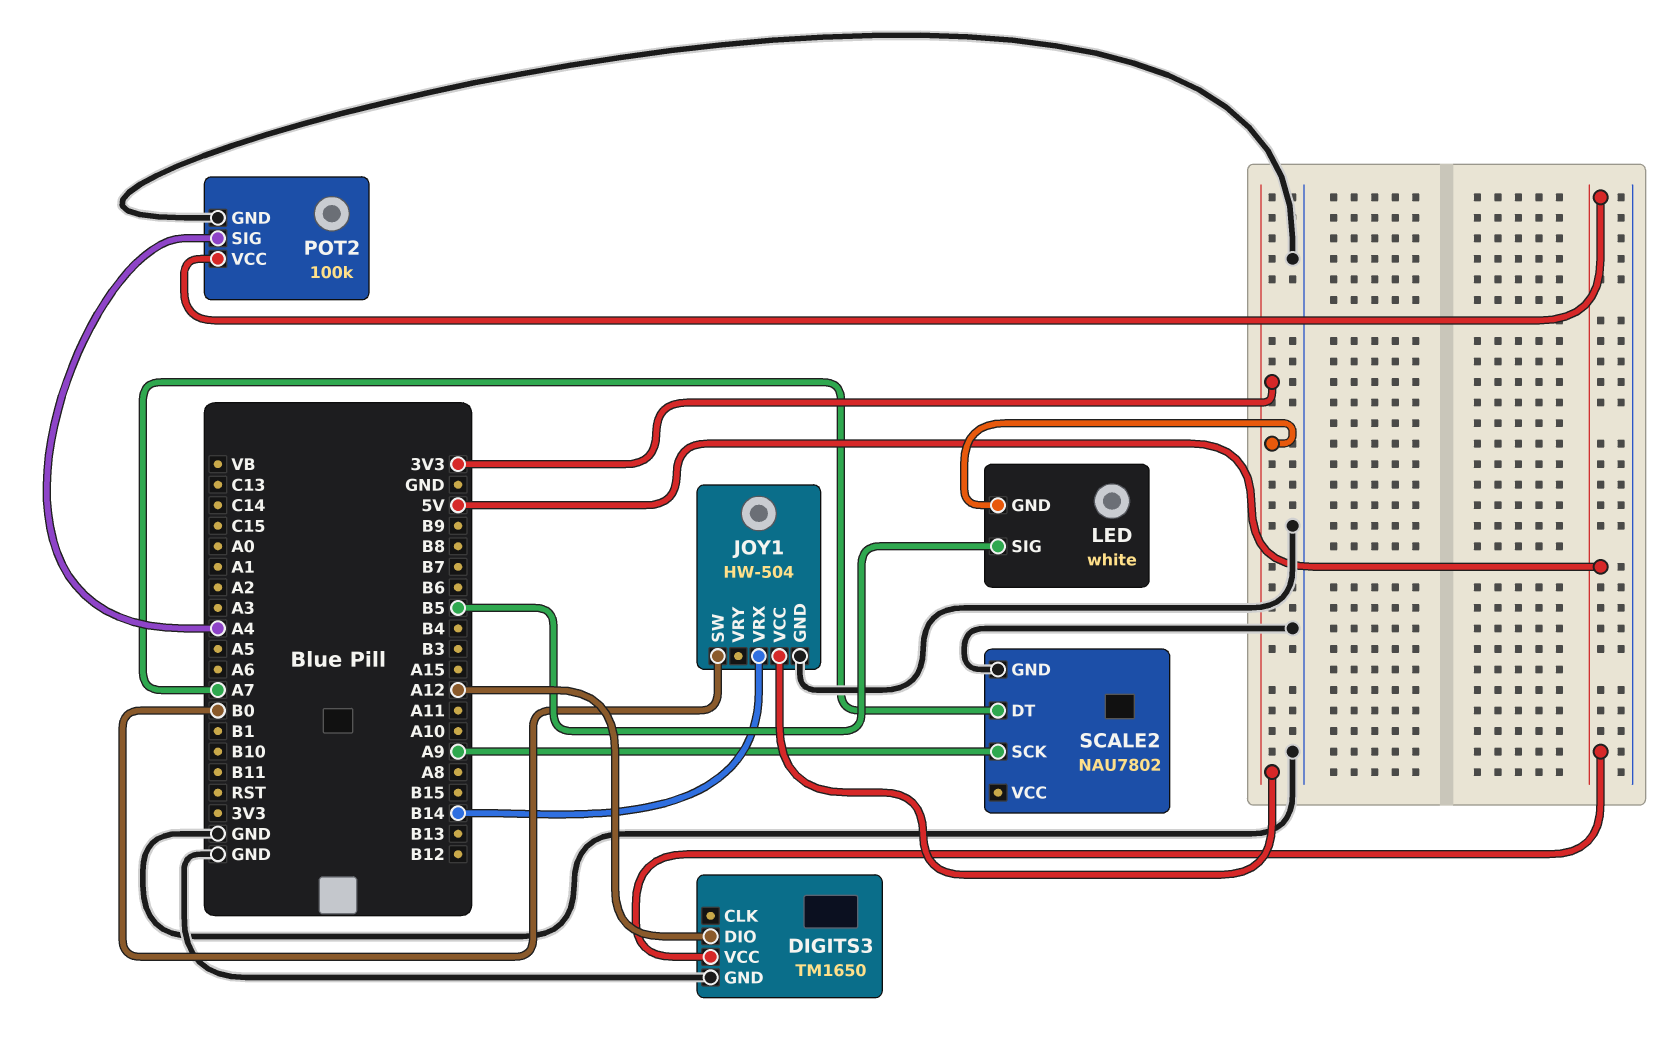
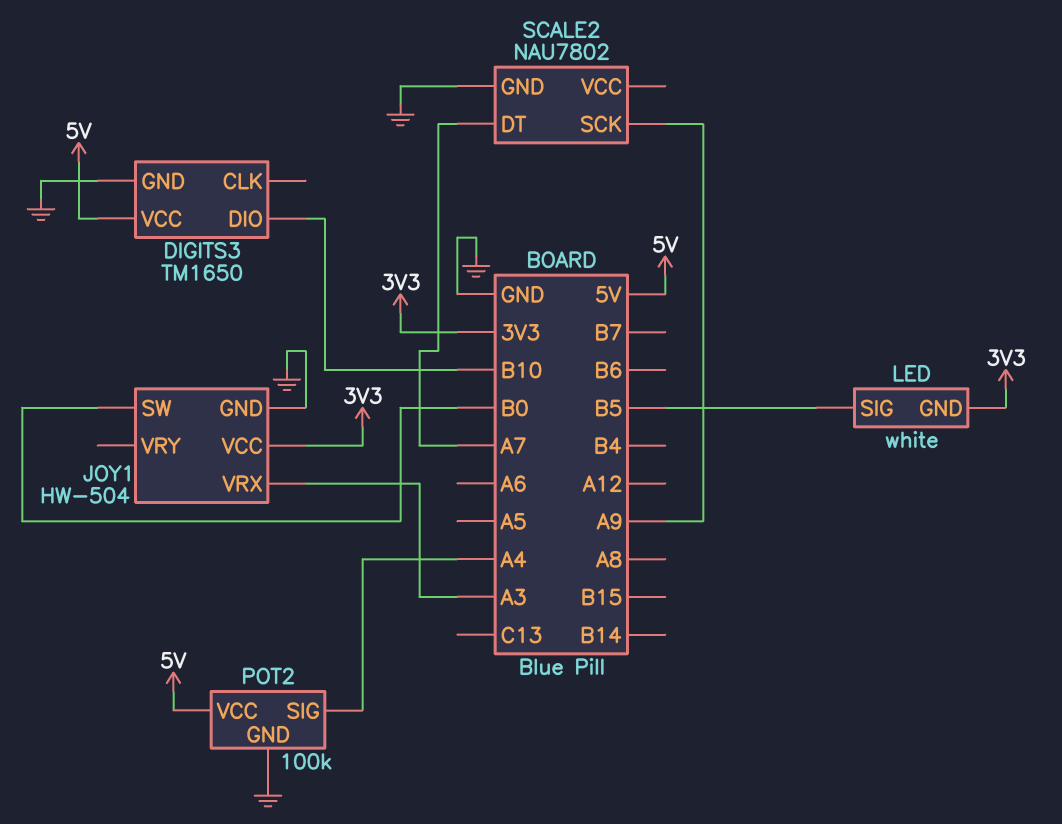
DIGITS3 pin DIO: A12 -> B10
JOY1 pin VRX: B14 -> A3

